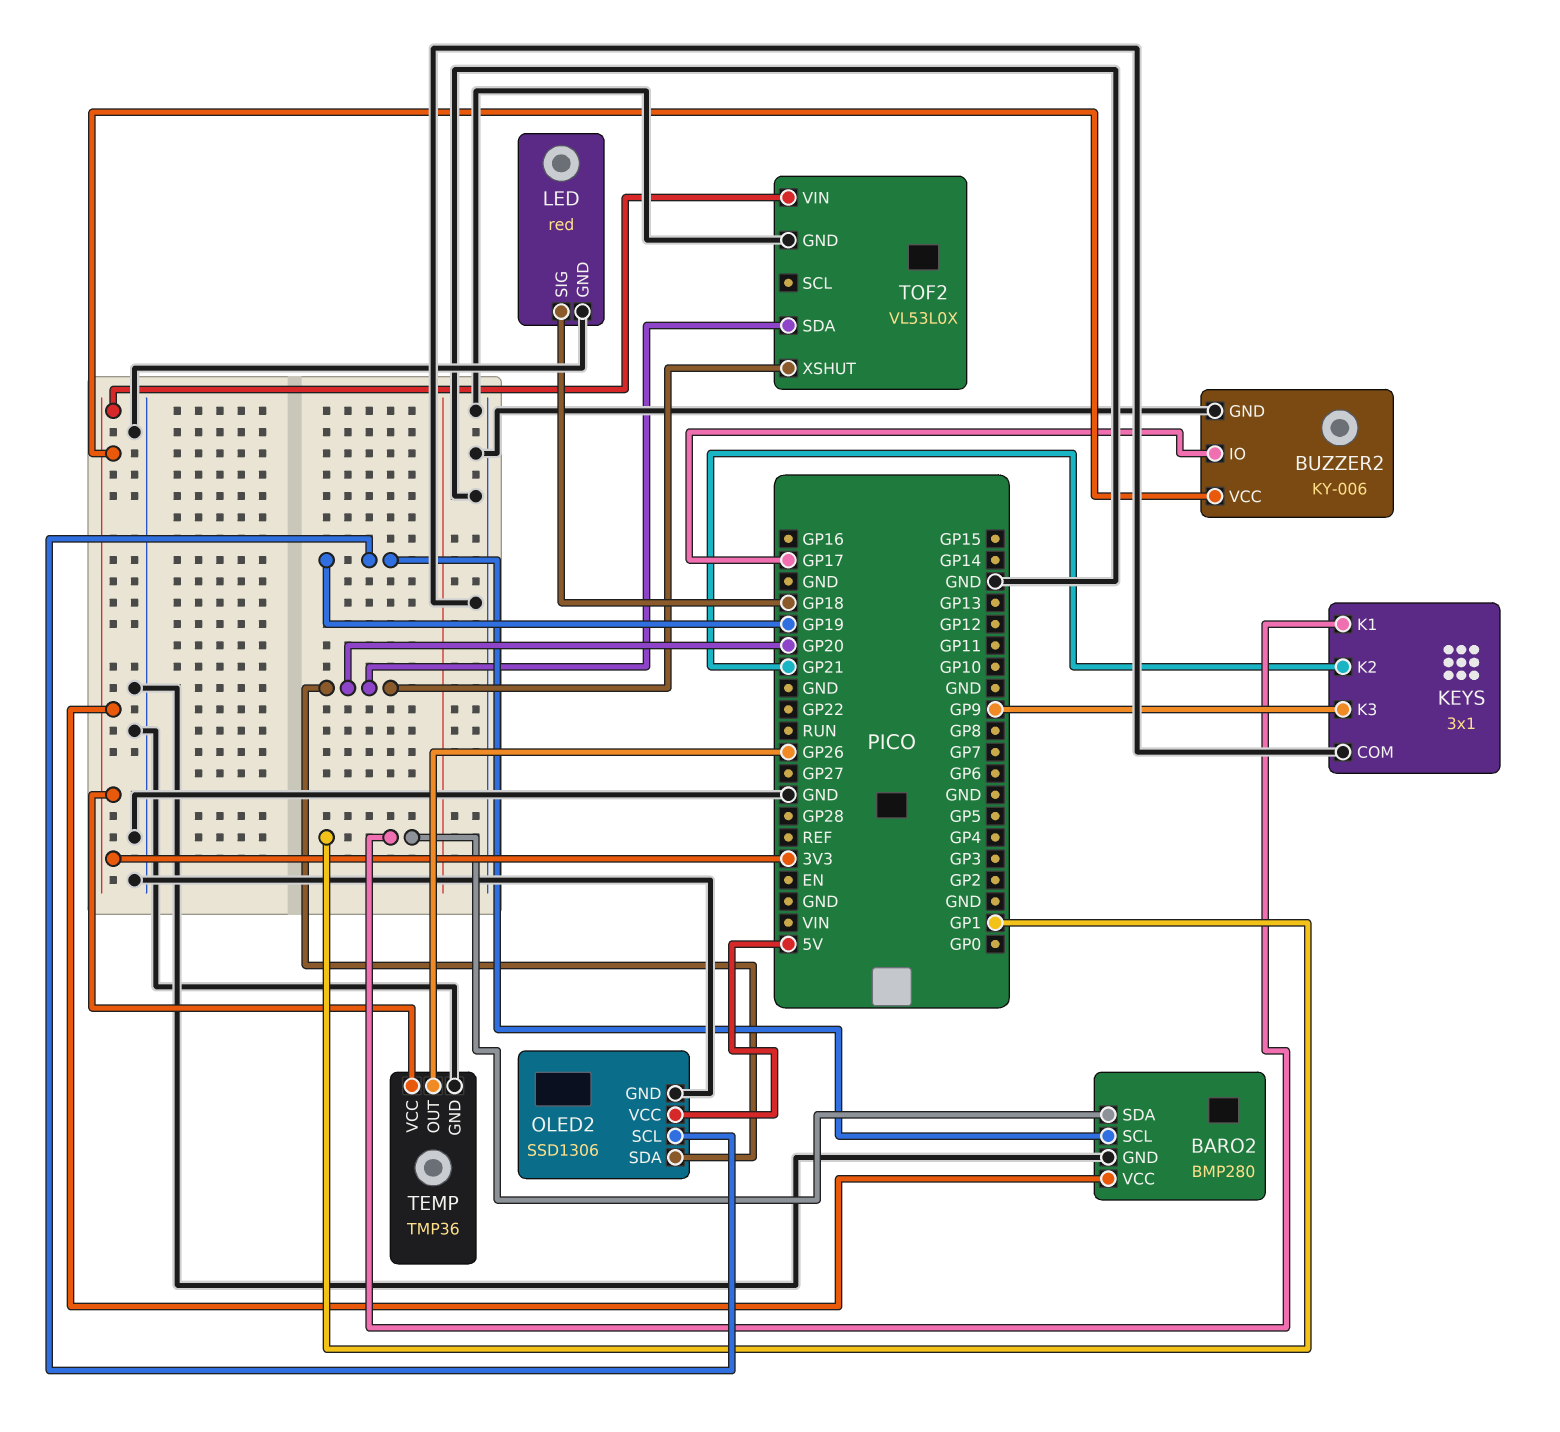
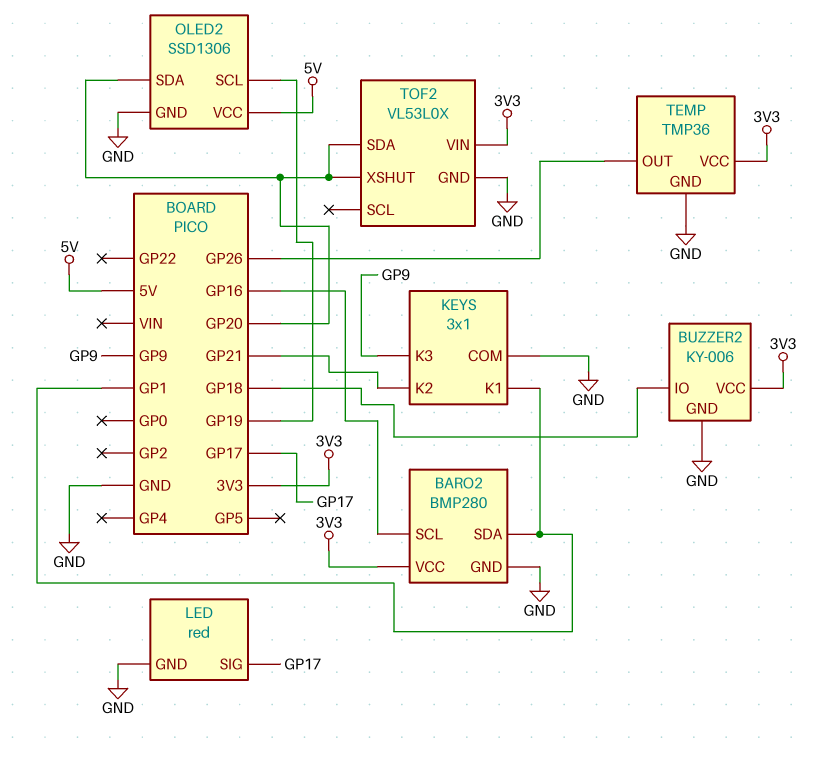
BARO2 pin SCL: GP19 -> GP16
BUZZER2 pin IO: GP17 -> GP18
LED pin SIG: GP18 -> GP17

